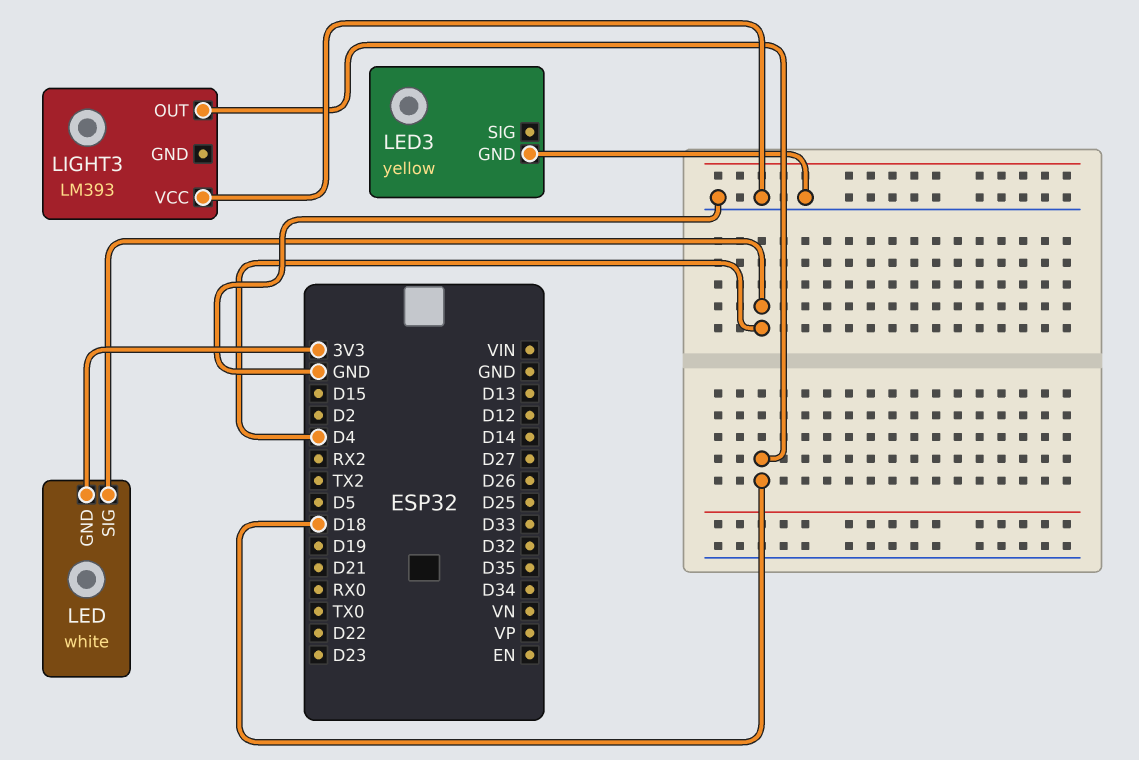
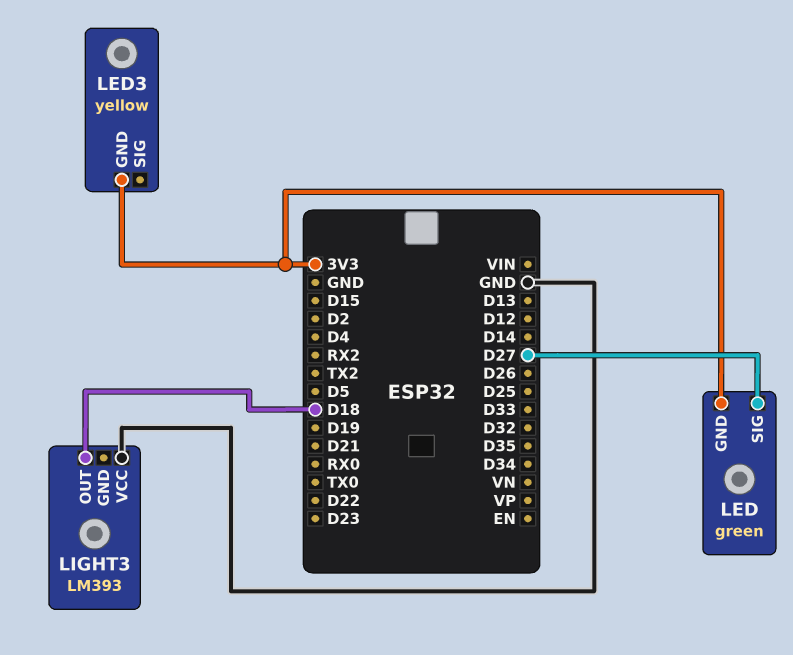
LED: white -> green
LED pin SIG: D4 -> D27
LED3 pin GND: GND -> 3V3

